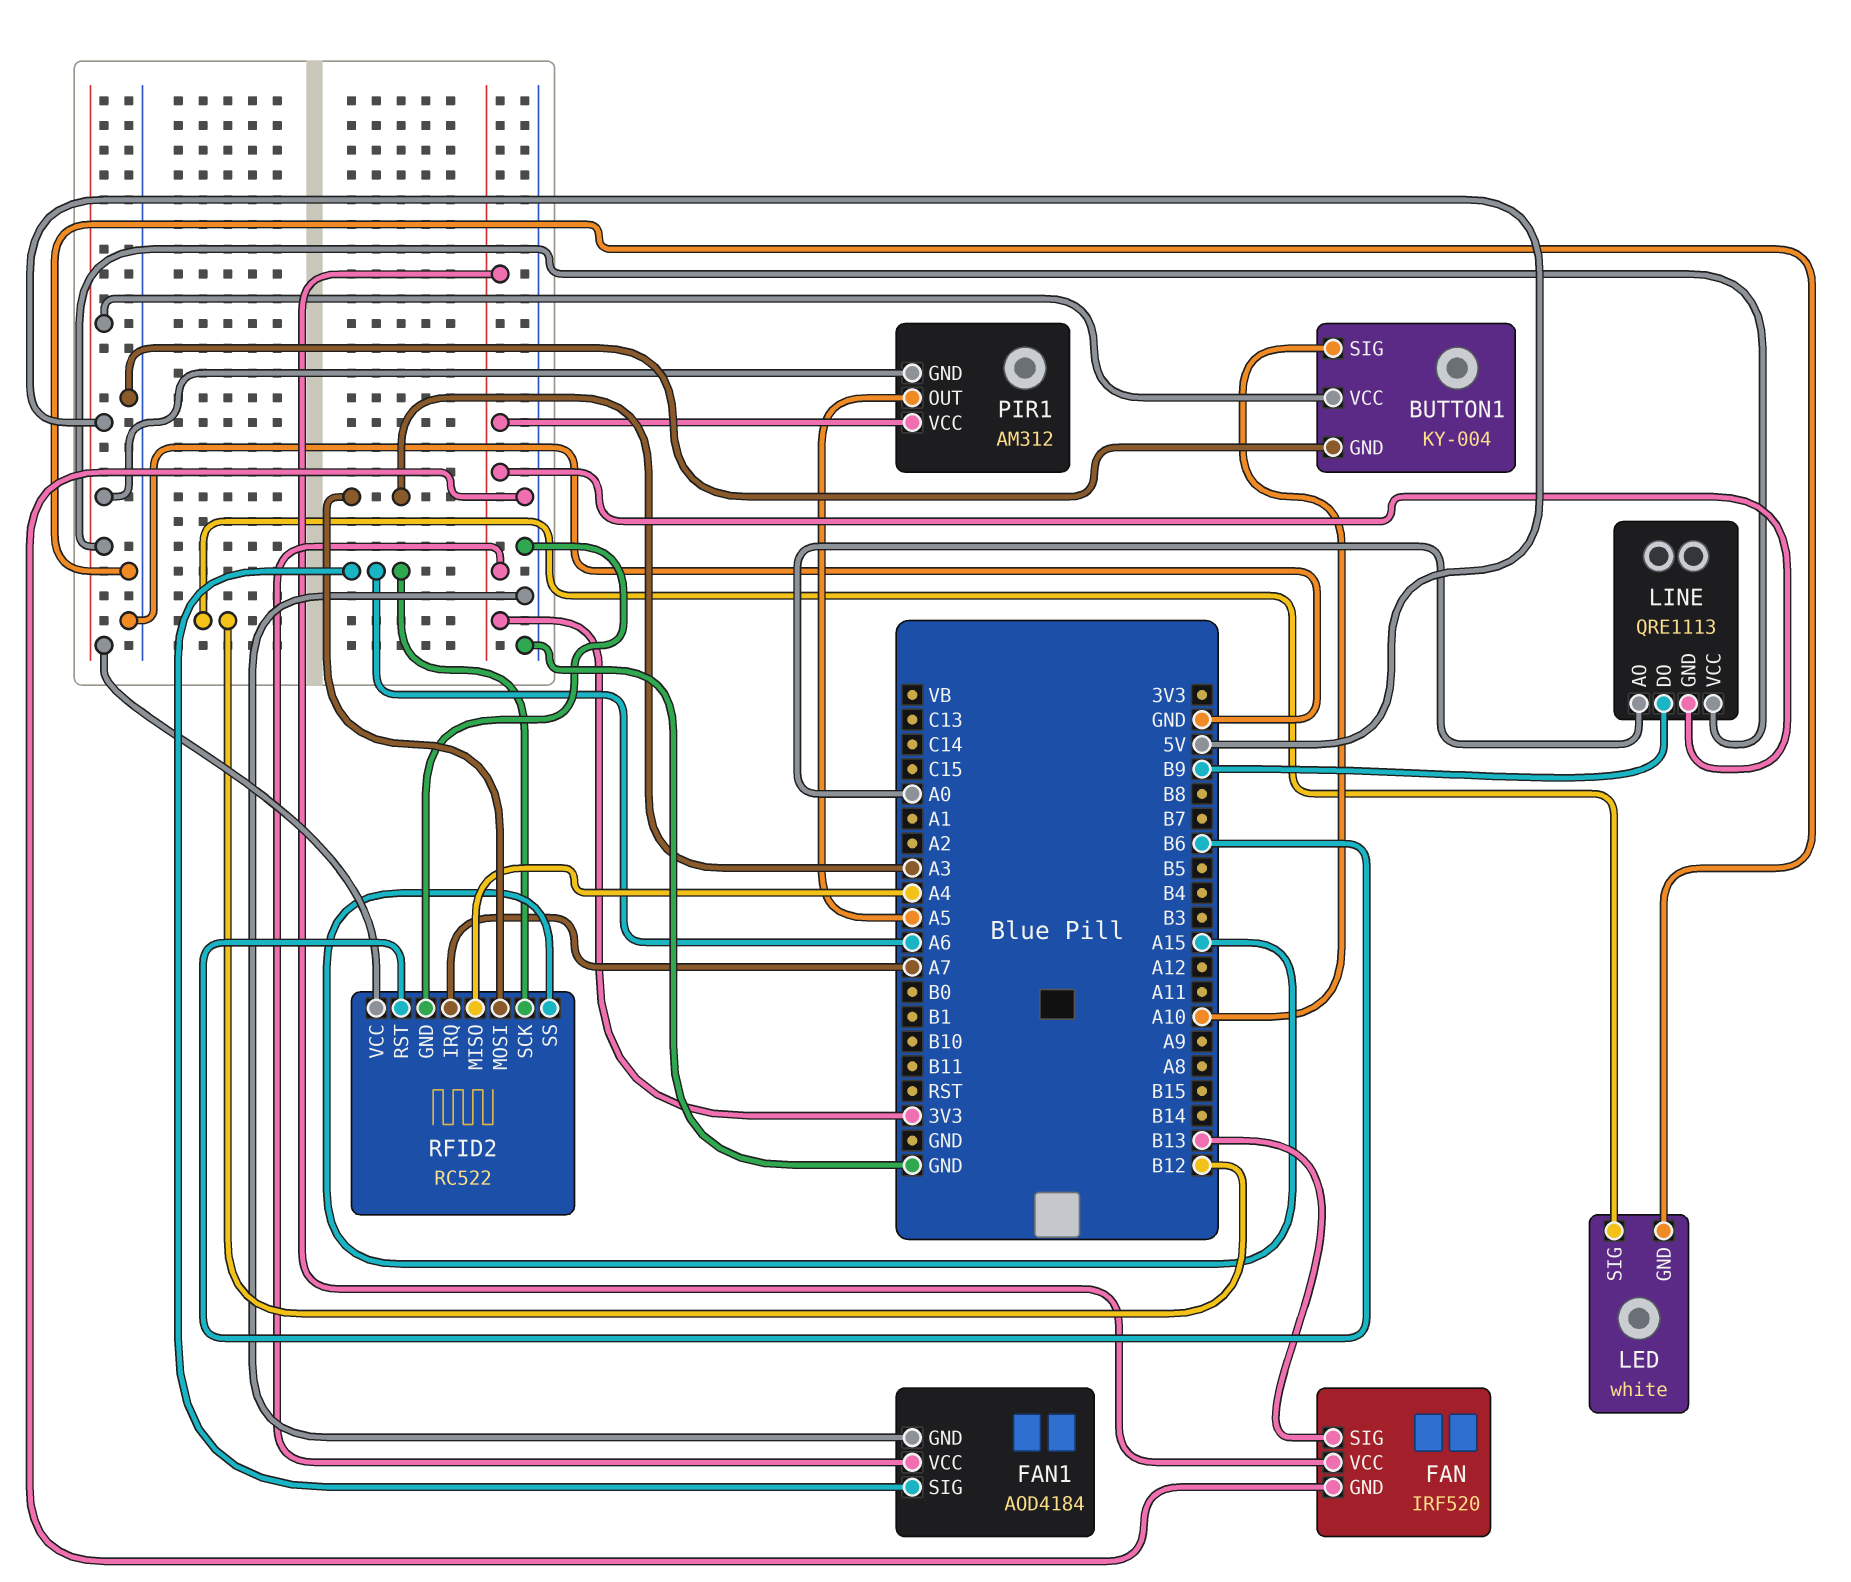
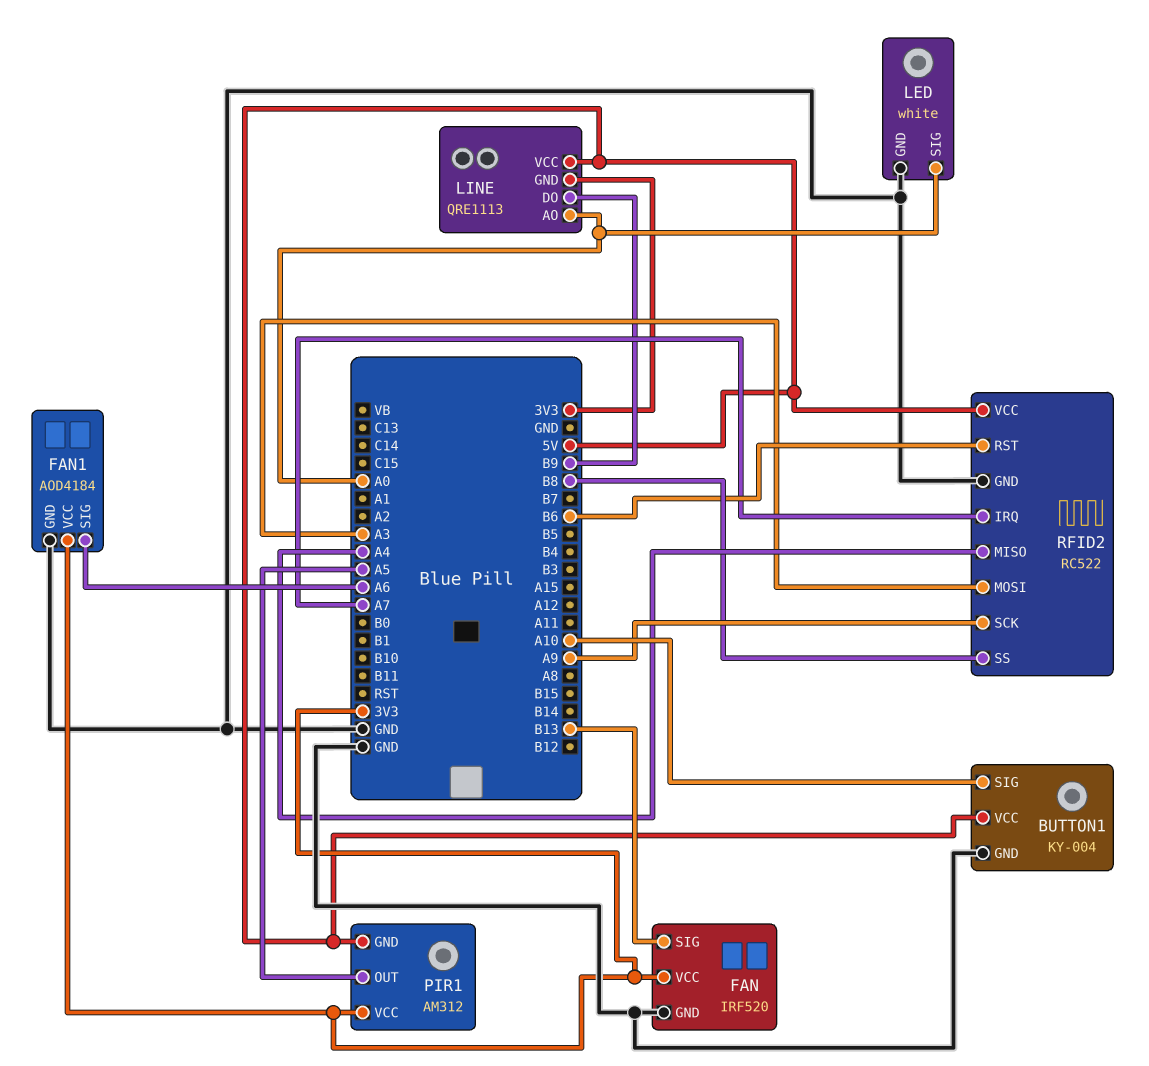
LED pin SIG: B12 -> A0
RFID2 pin SCK: A6 -> A9
RFID2 pin SS: A15 -> B8

